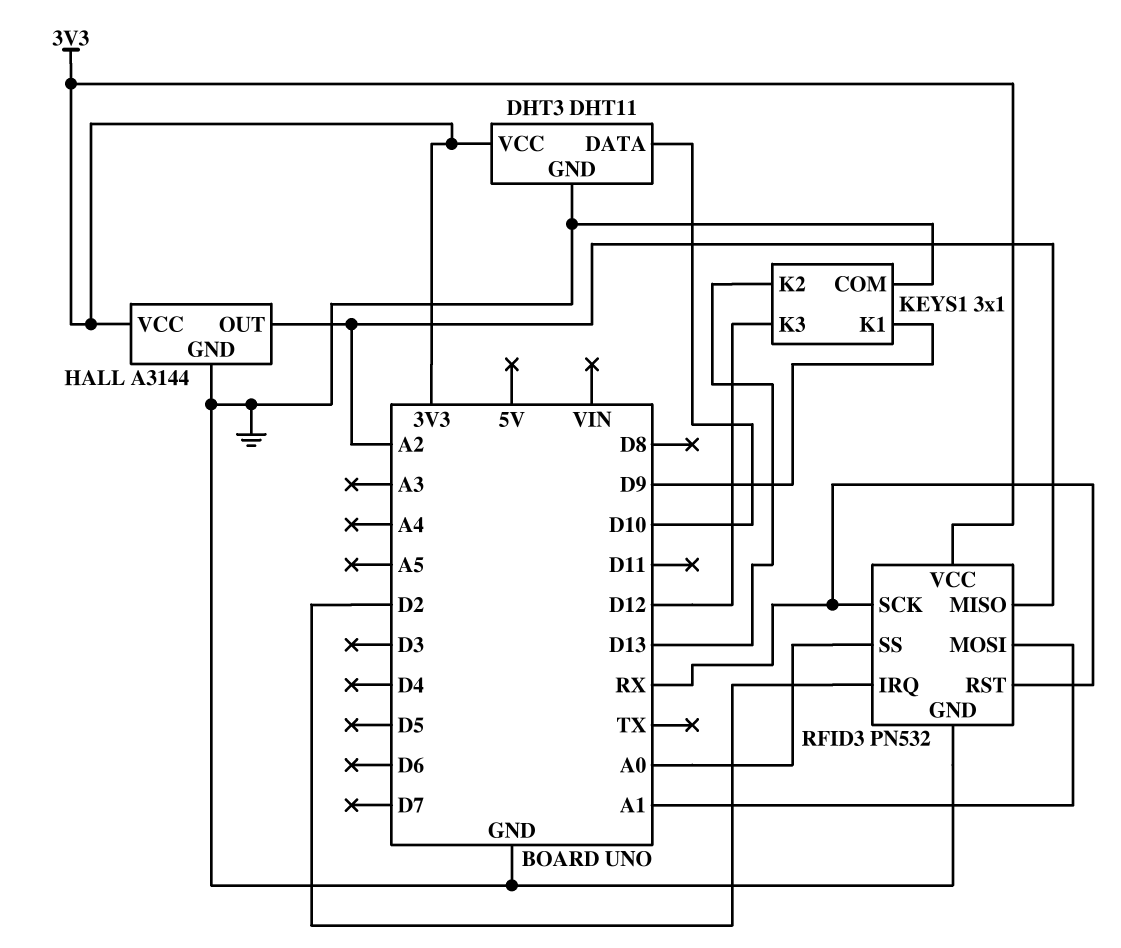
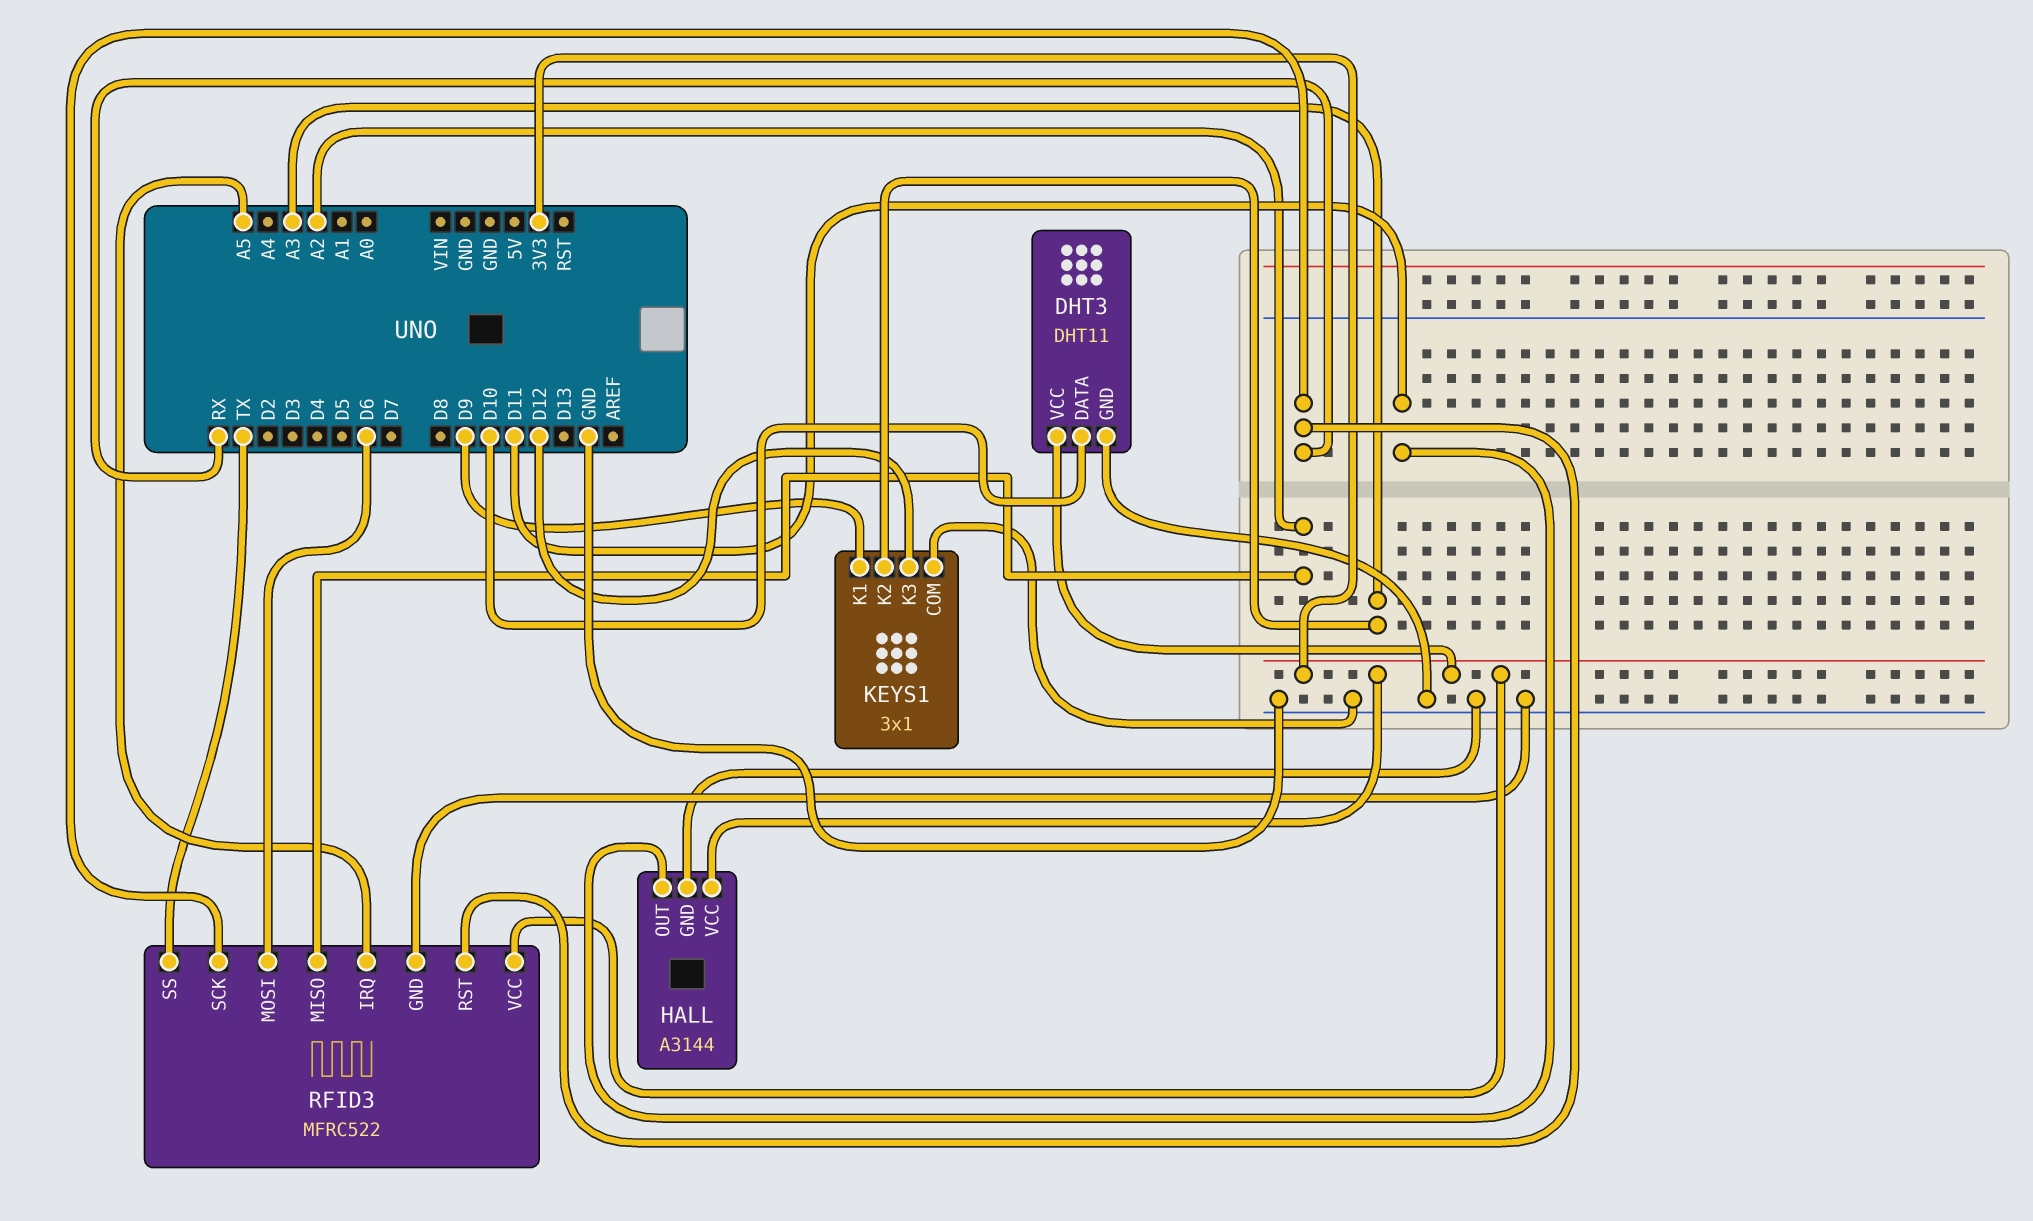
HALL pin OUT: A2 -> D11
KEYS1 pin K2: D13 -> A3
RFID3: PN532 -> MFRC522
RFID3 pin IRQ: D2 -> A5
RFID3 pin MOSI: A1 -> D6
RFID3 pin SS: A0 -> TX

